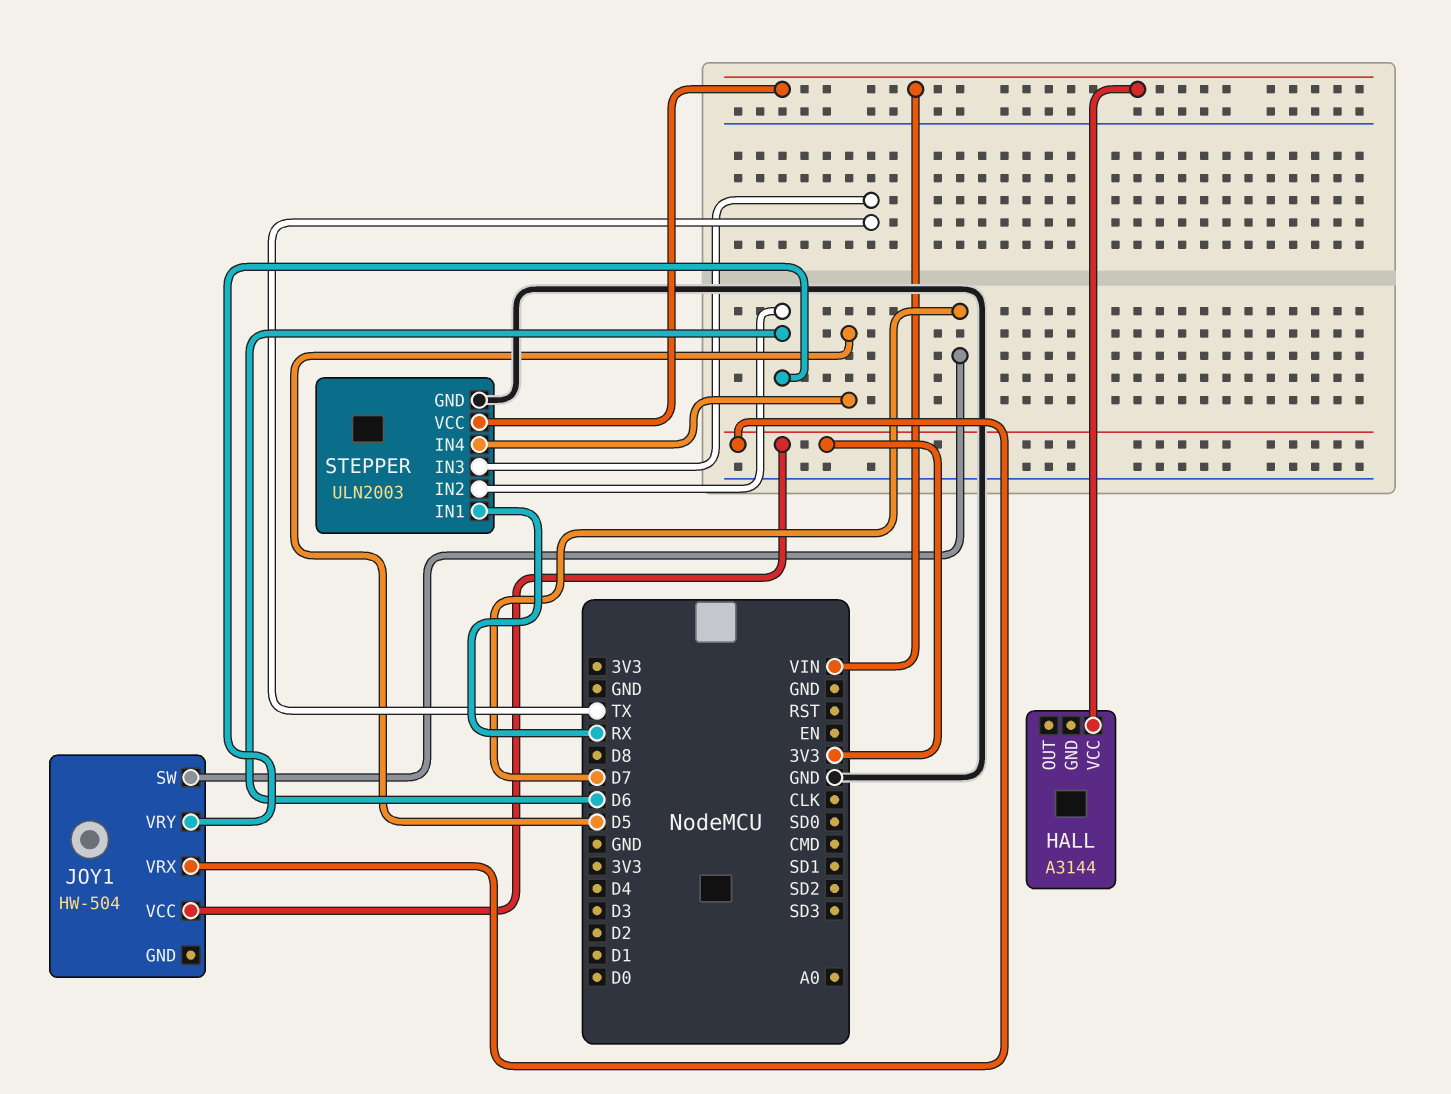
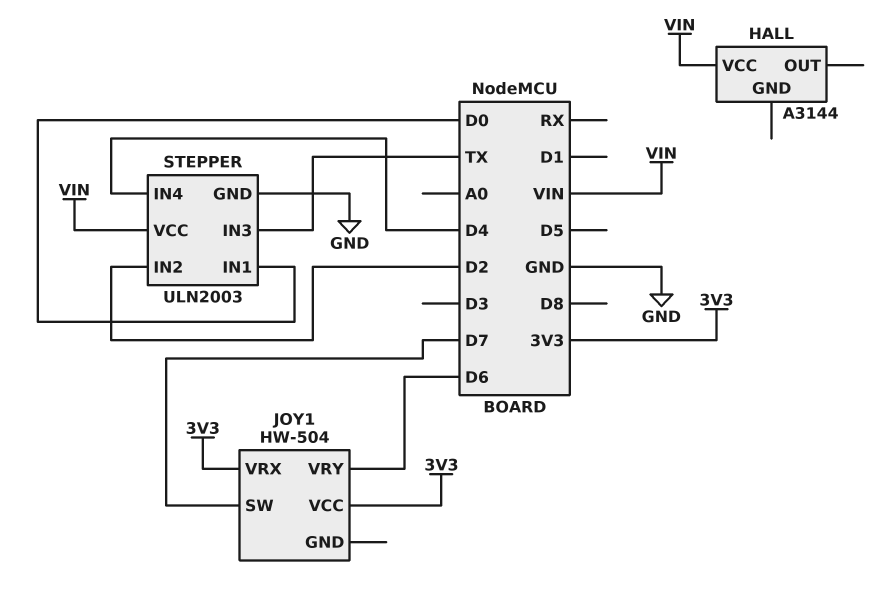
STEPPER pin IN1: RX -> D0
STEPPER pin IN2: D6 -> D2
STEPPER pin IN4: D5 -> D4

